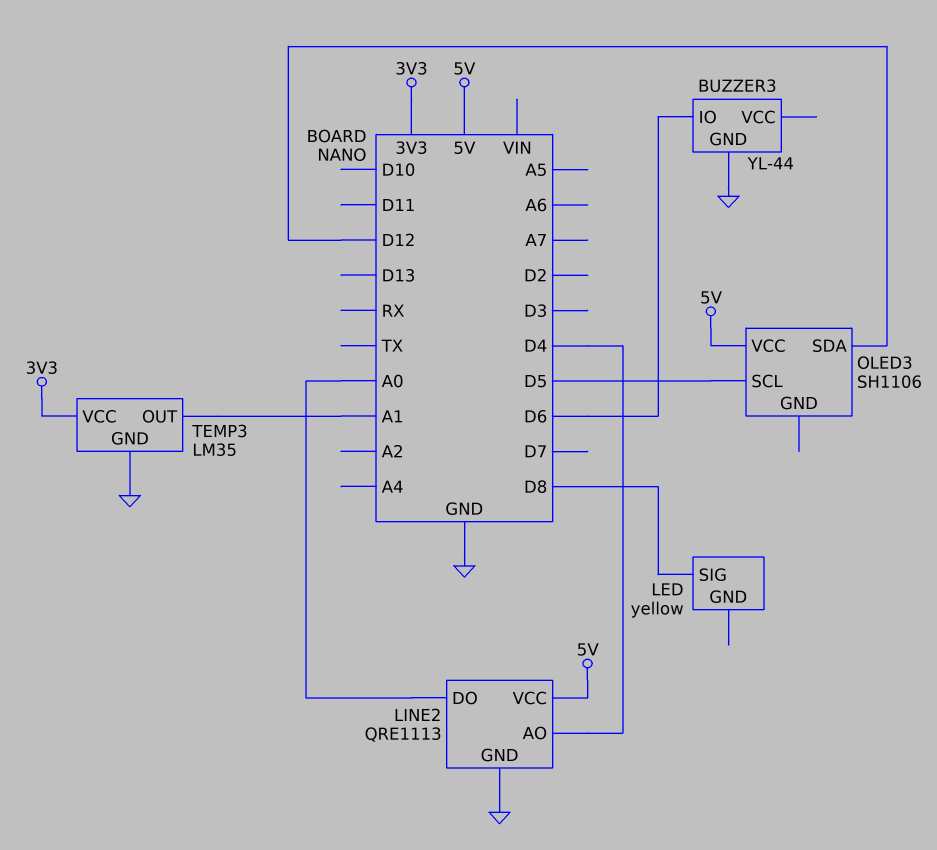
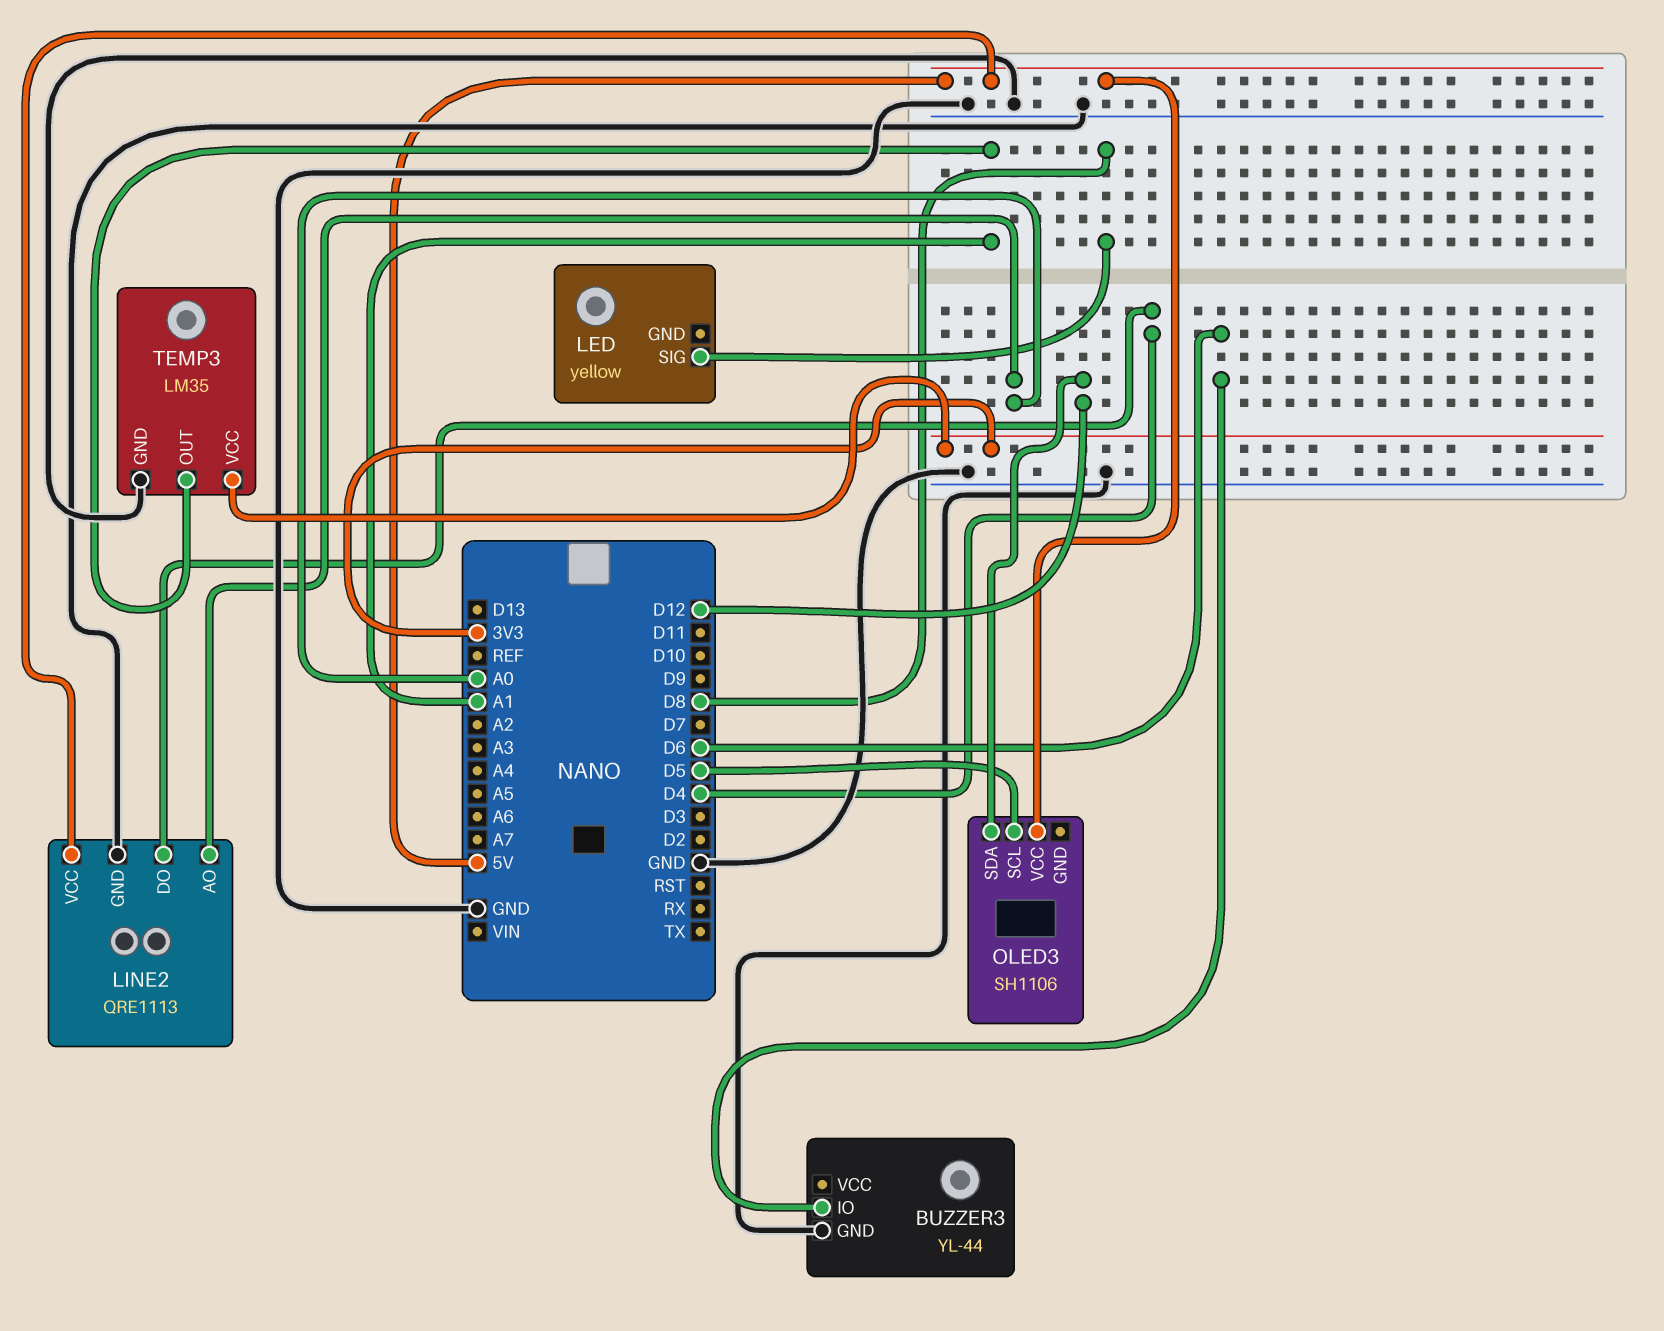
LINE2 pin AO: D4 -> A0
LINE2 pin DO: A0 -> D4

